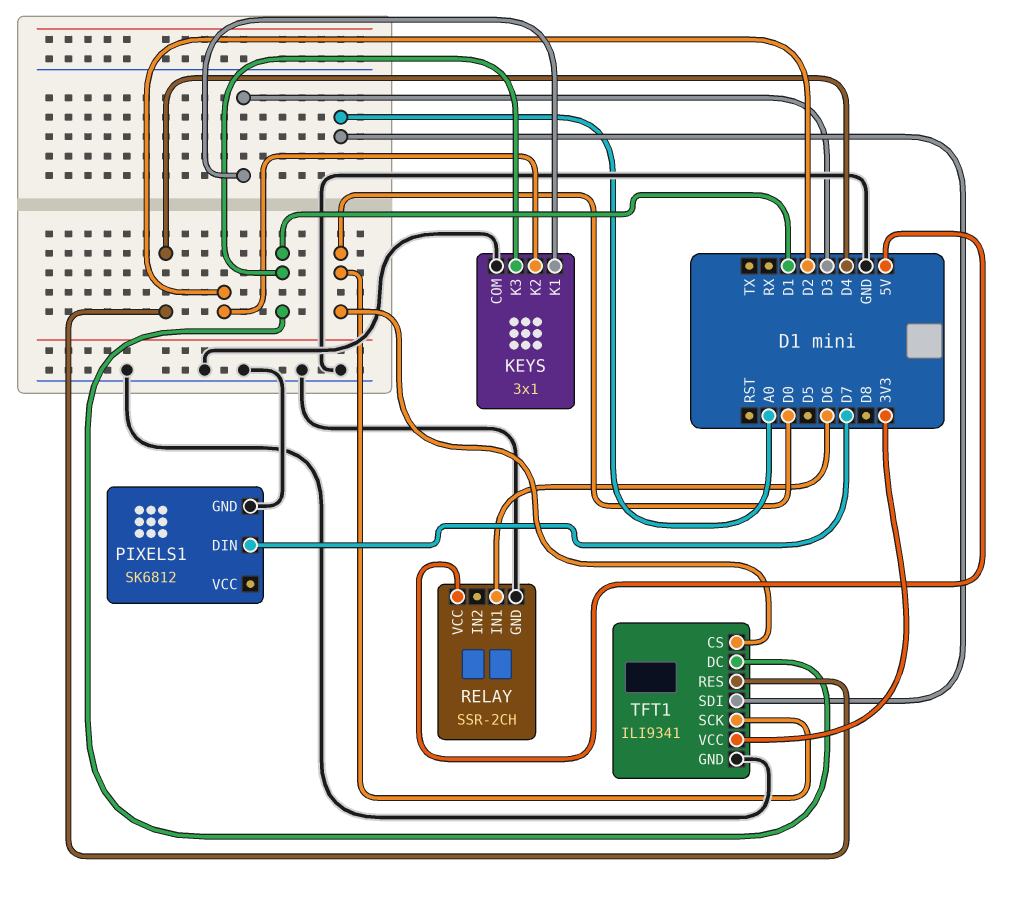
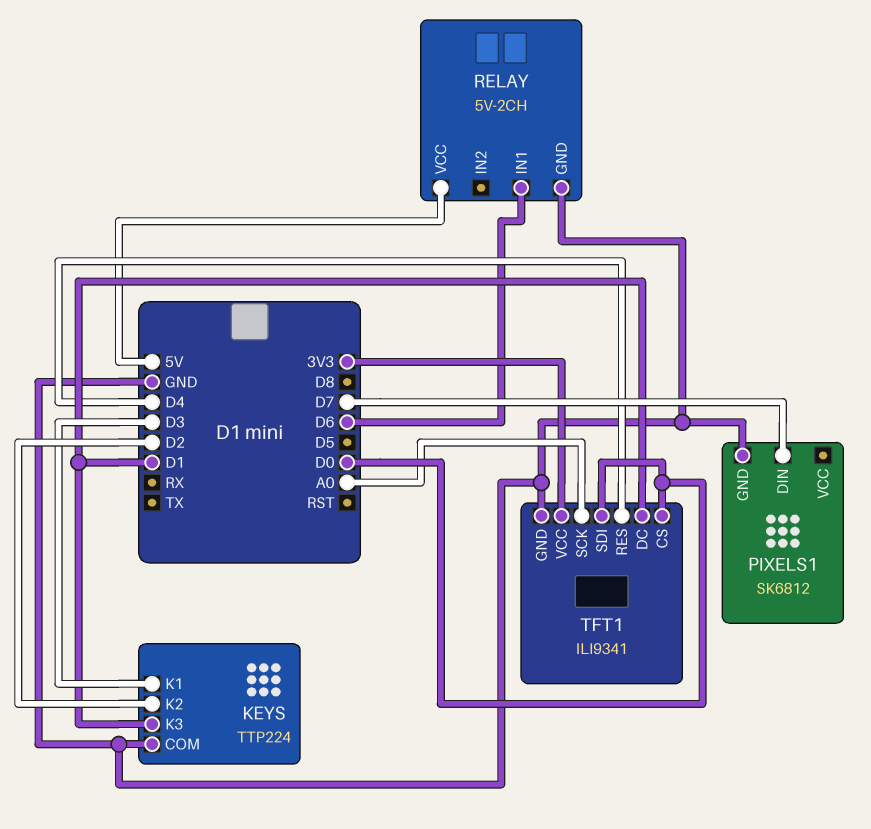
KEYS: 3x1 -> TTP224
RELAY: SSR-2CH -> 5V-2CH
TFT1 pin SCK: D0 -> A0
TFT1 pin SDI: A0 -> D0

